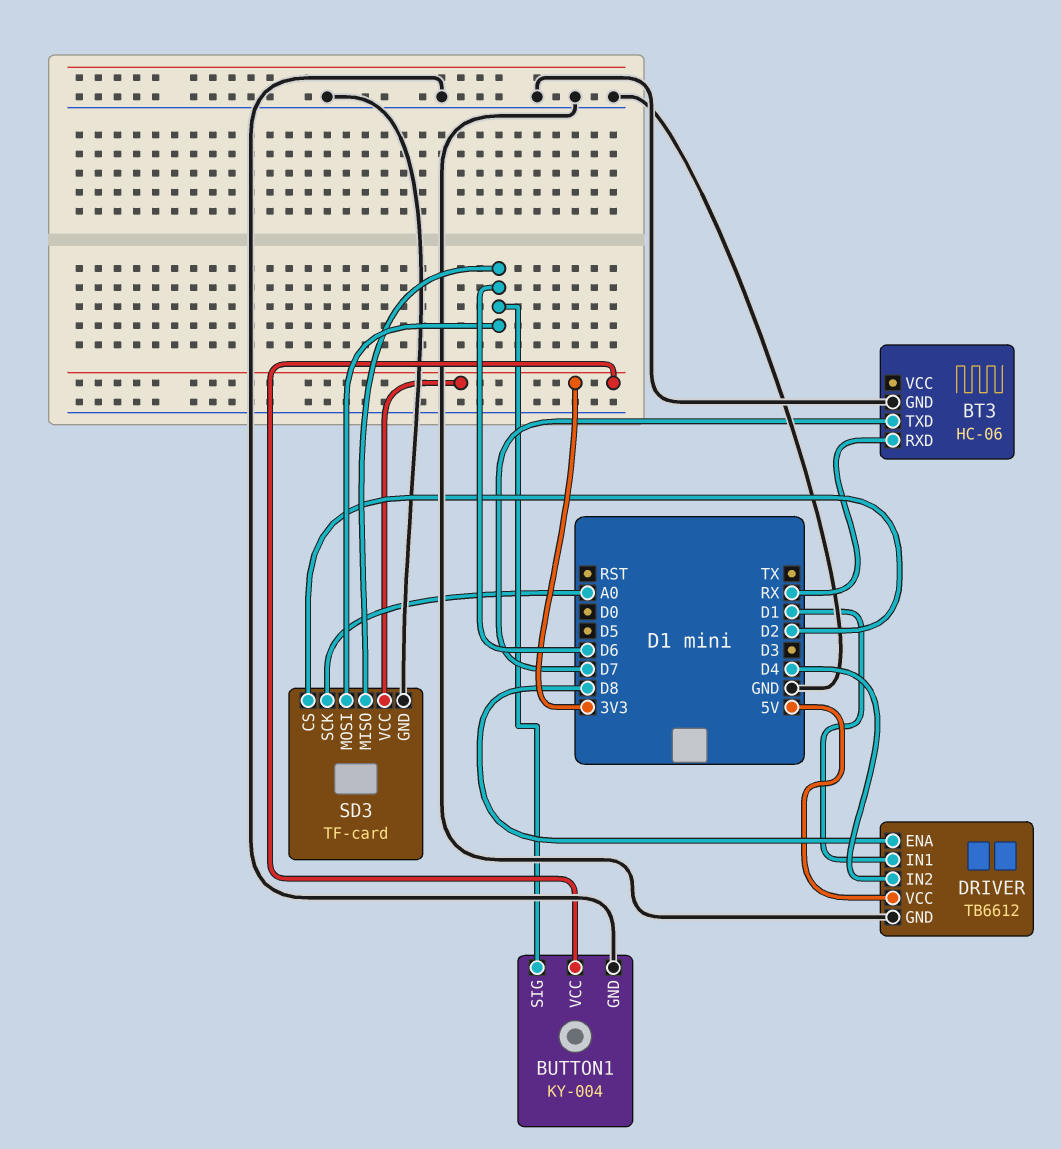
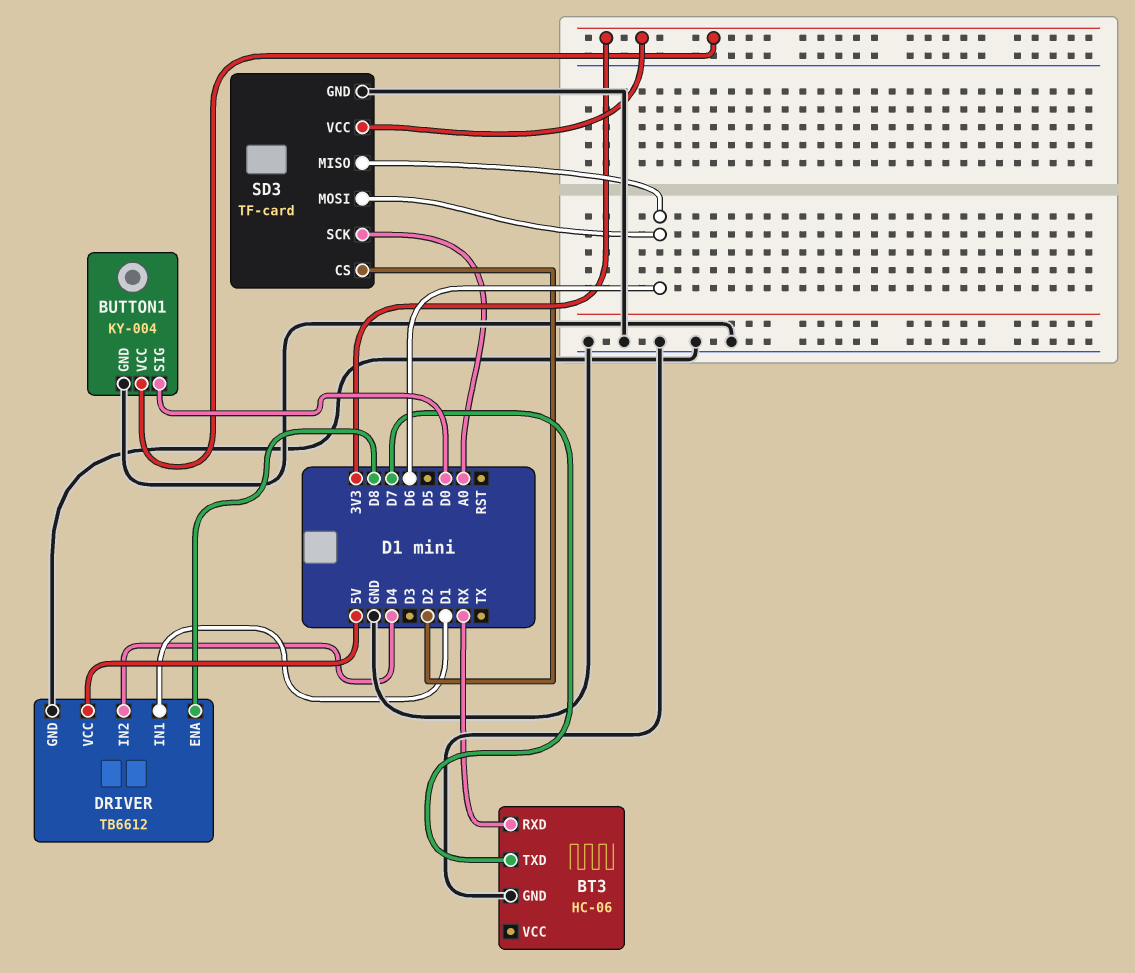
BUTTON1 pin SIG: D6 -> D0

